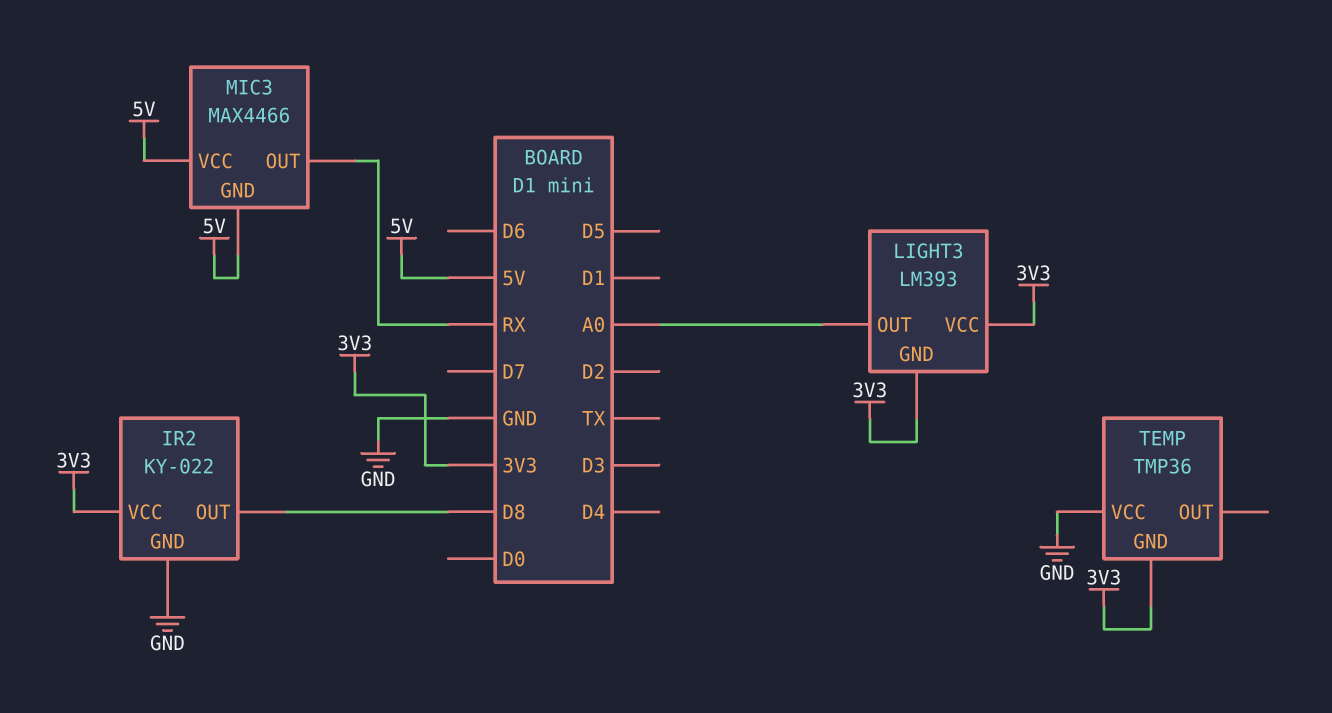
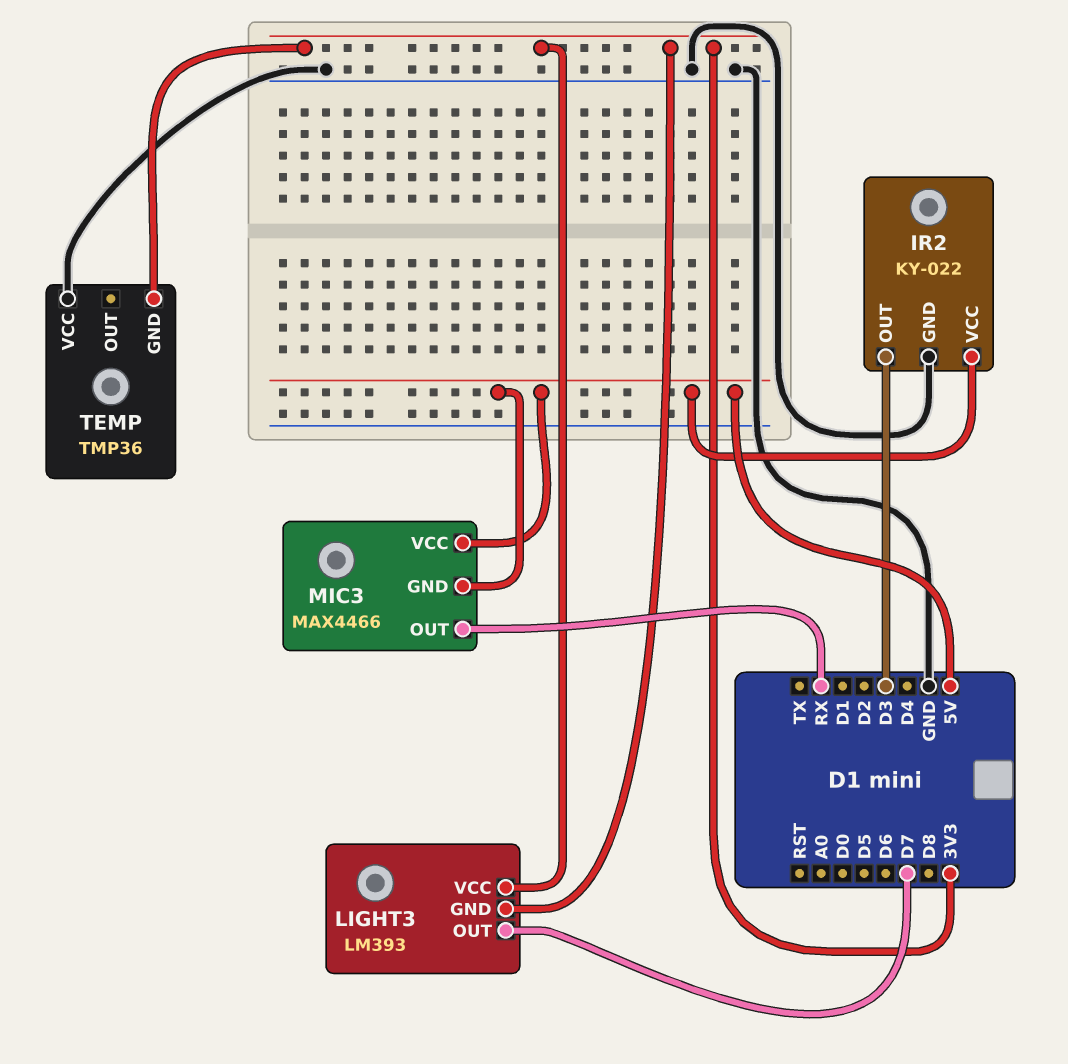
IR2 pin OUT: D8 -> D3
IR2 pin VCC: 3V3 -> 5V
LIGHT3 pin OUT: A0 -> D7

